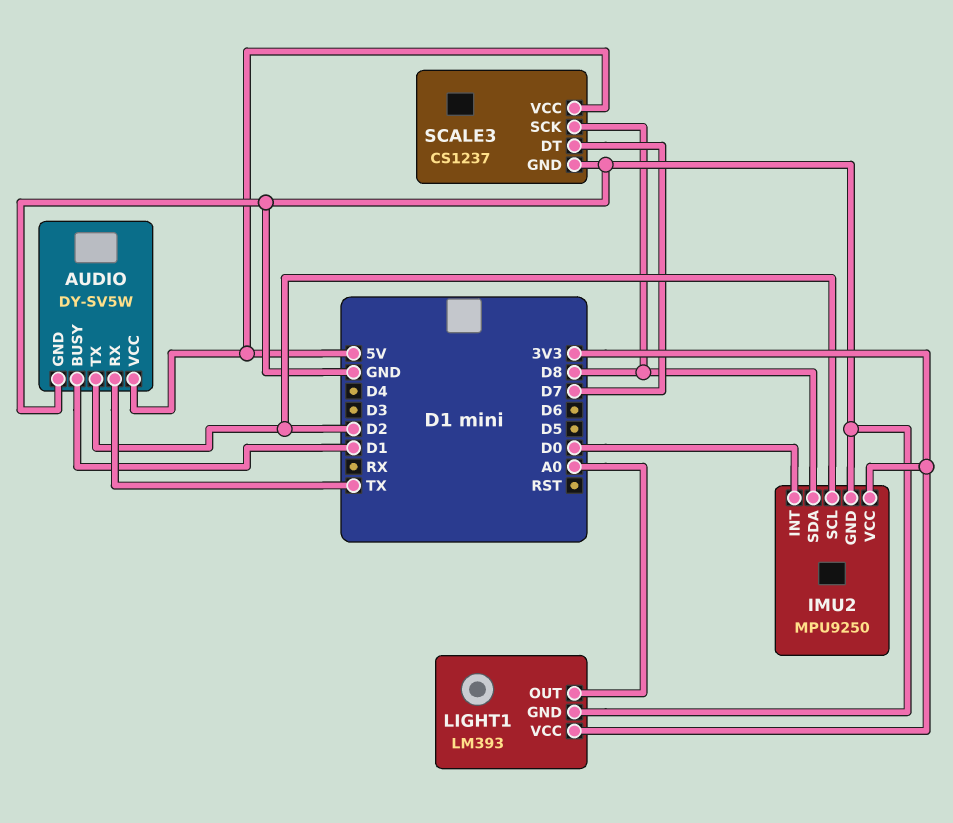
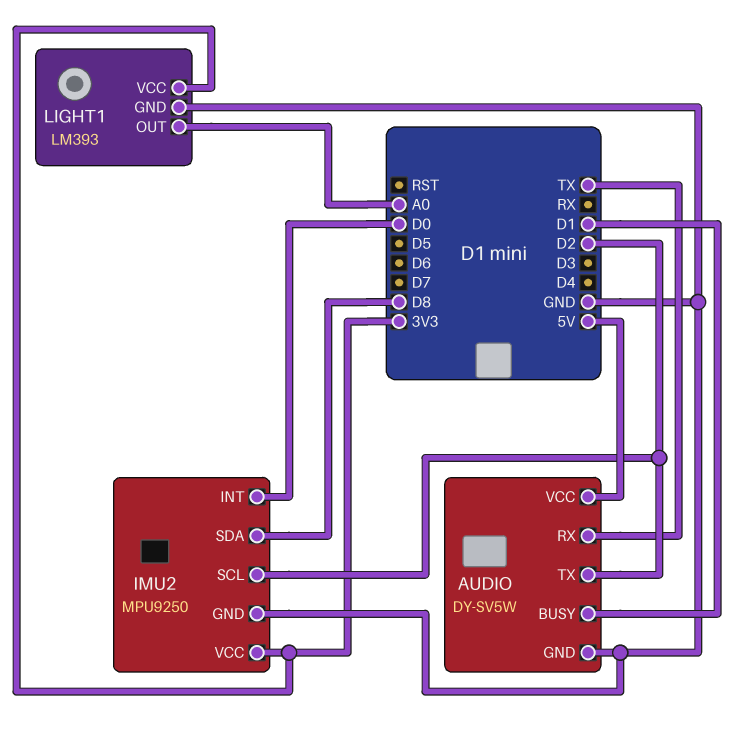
SCALE3: CS1237 -> none
SCALE3 pin DT: D7 -> none
SCALE3 pin GND: GND -> none
SCALE3 pin SCK: D8 -> none
SCALE3 pin VCC: 5V -> none

